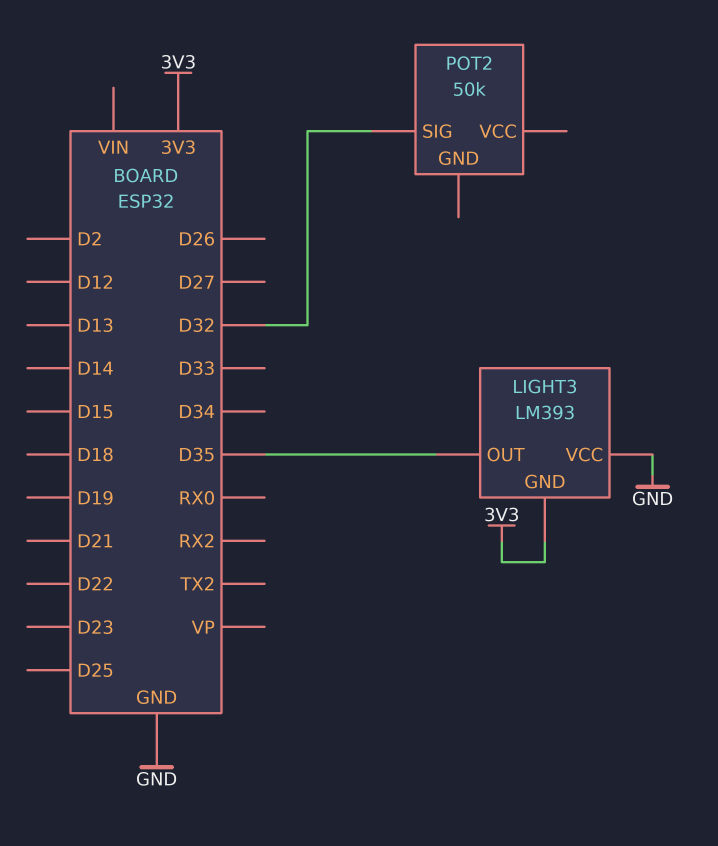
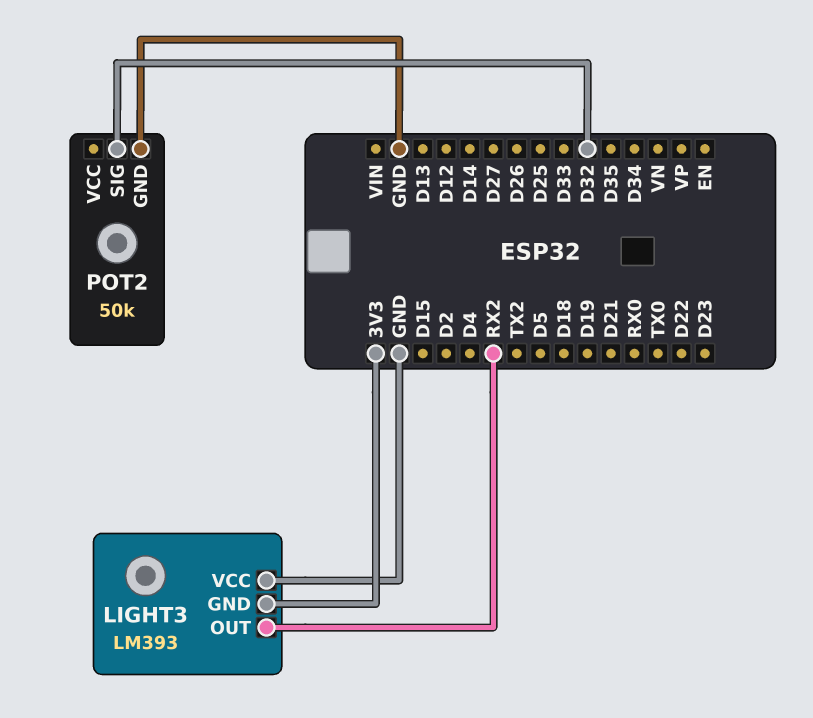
LIGHT3 pin OUT: D35 -> RX2
POT2 pin GND: none -> GND

